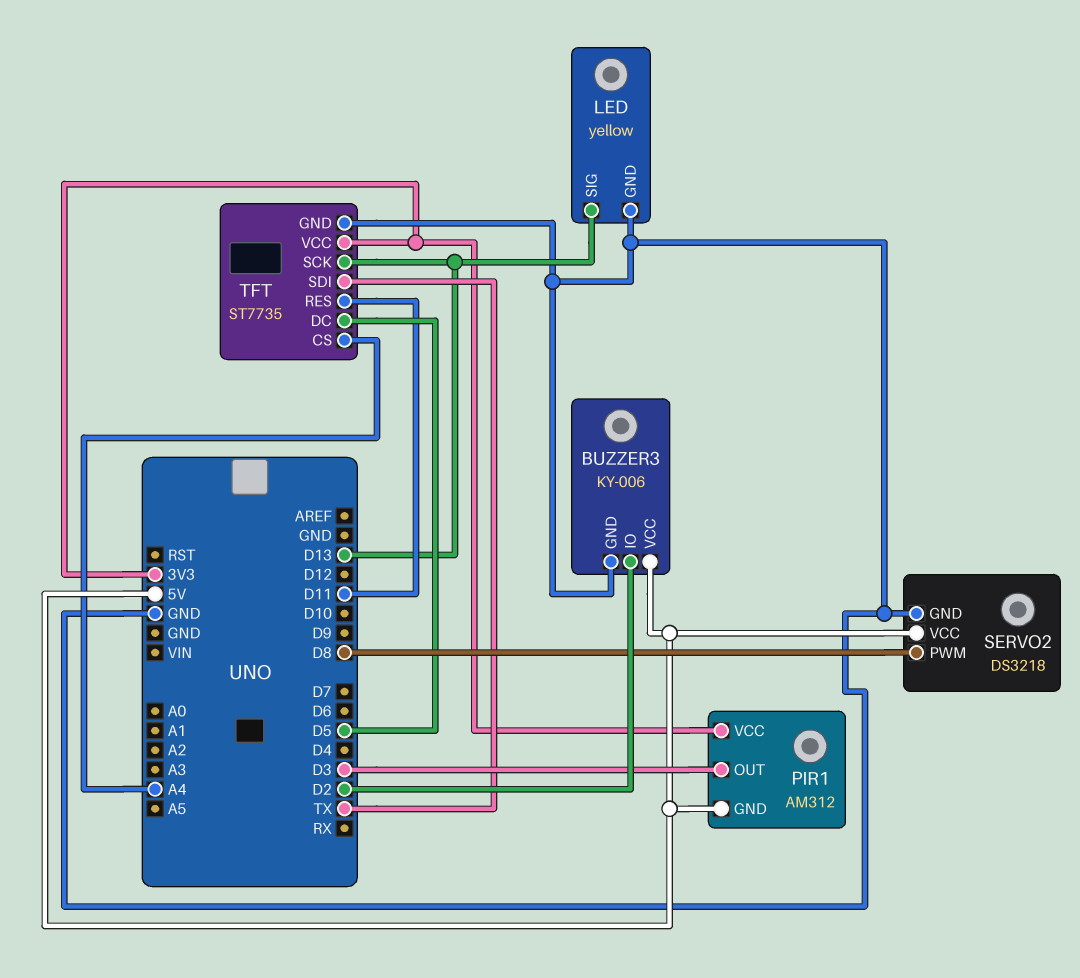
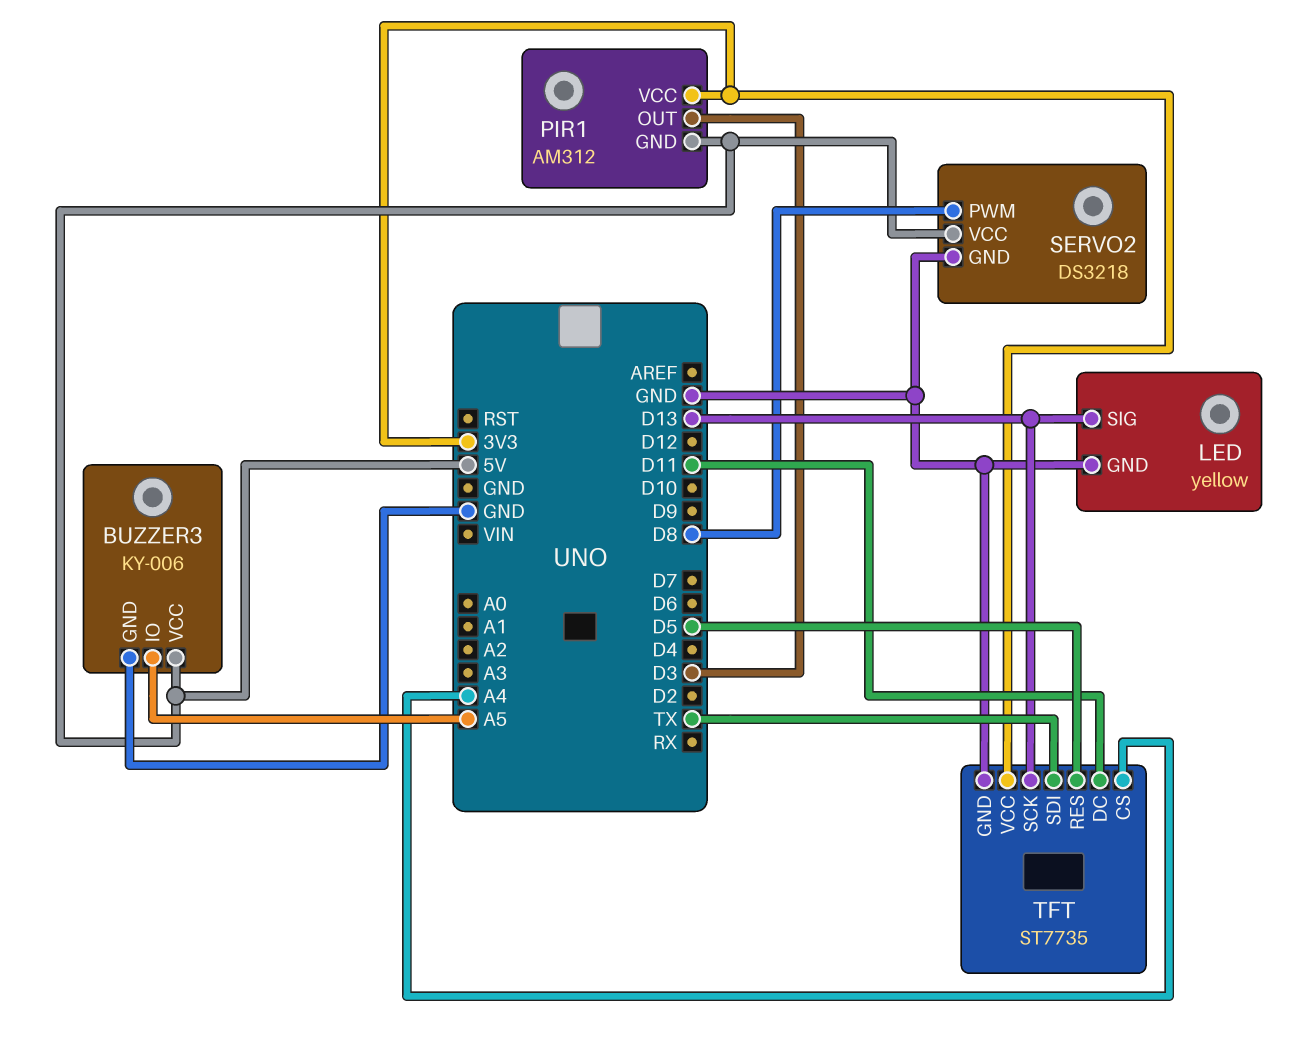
BUZZER3 pin IO: D2 -> A5
TFT pin DC: D5 -> D11
TFT pin RES: D11 -> D5

